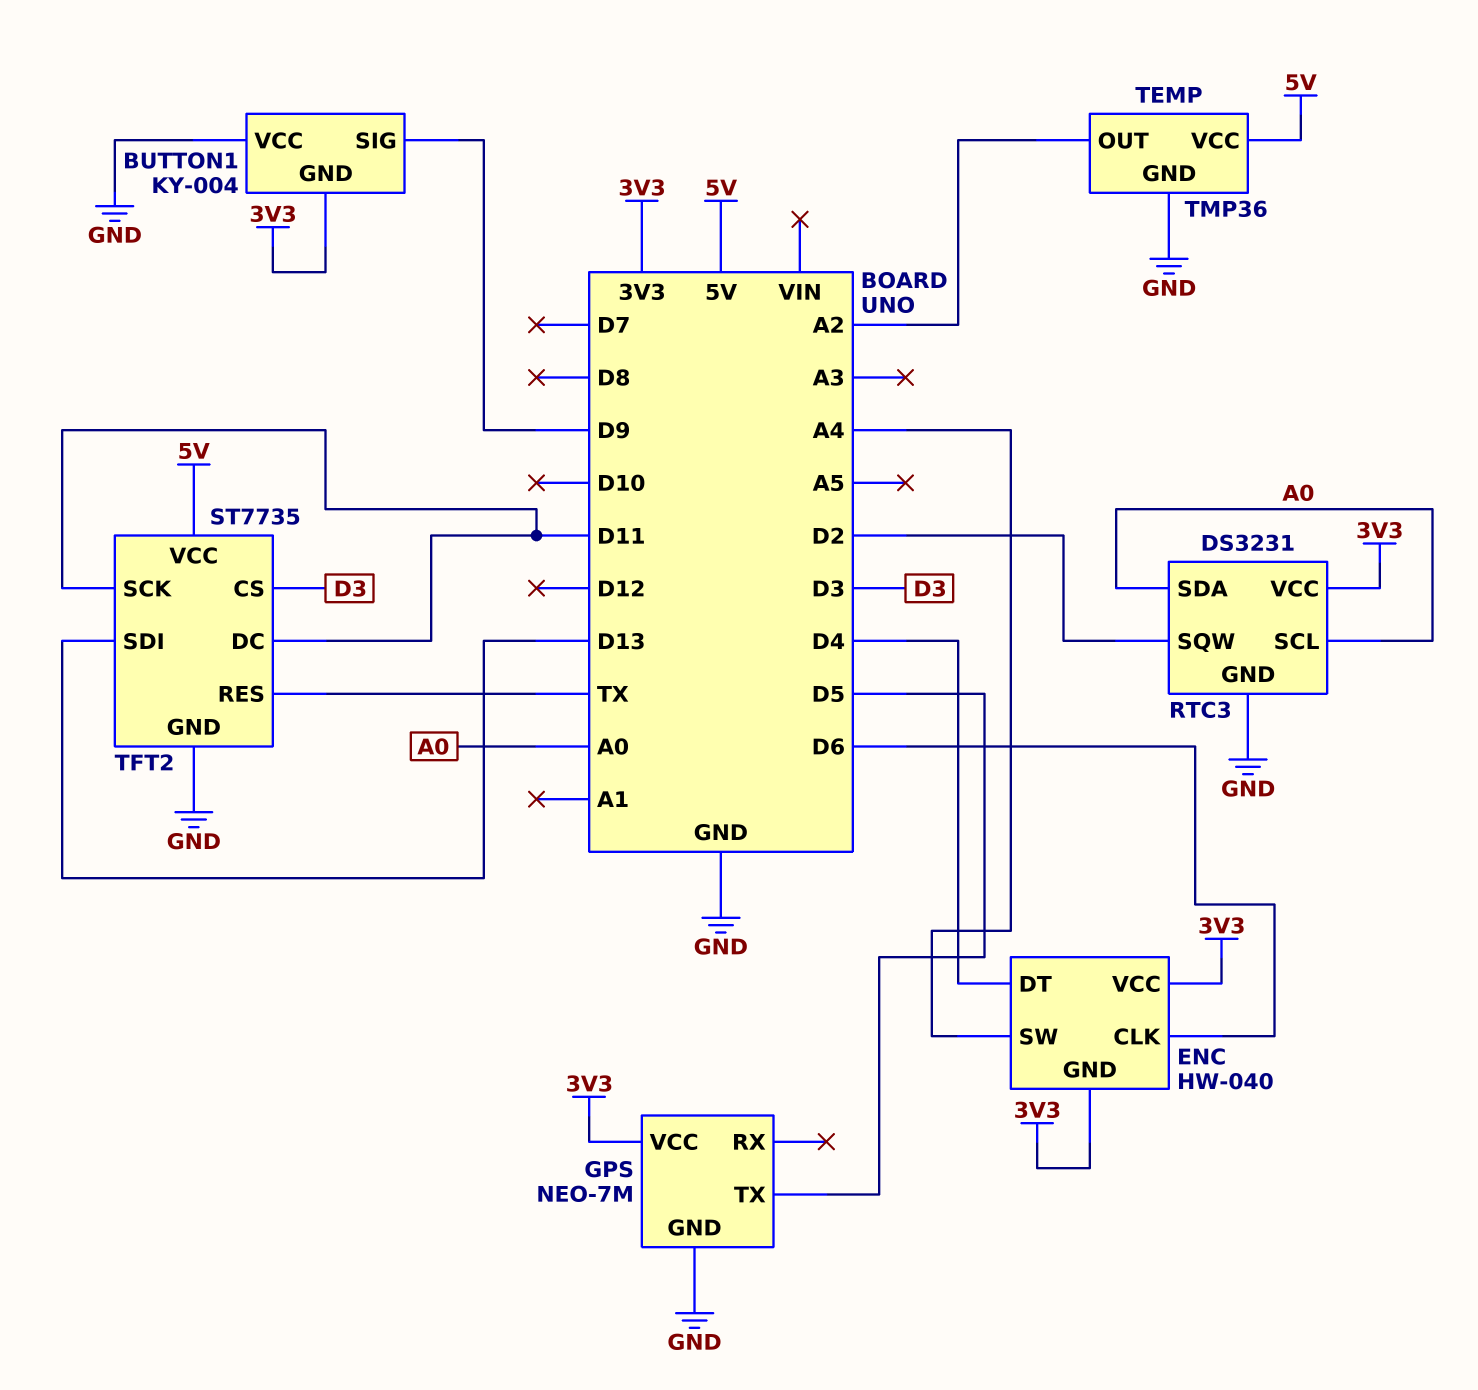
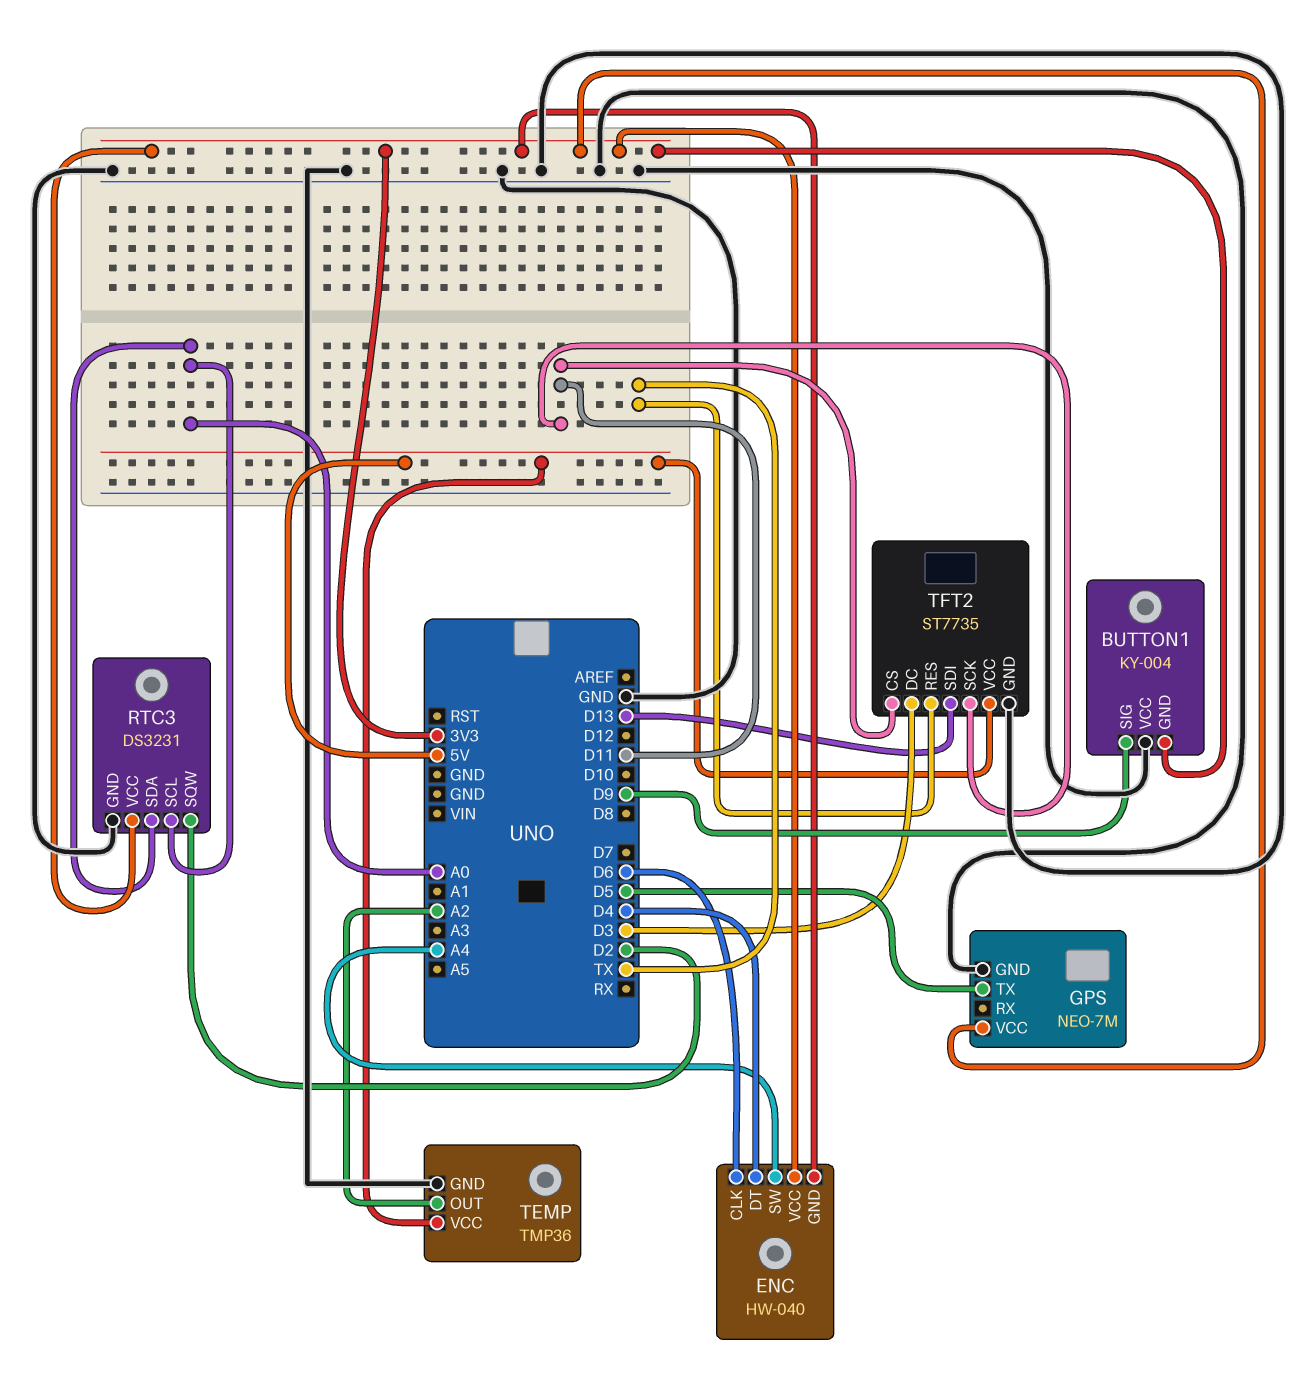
TFT2 pin CS: D3 -> D11
TFT2 pin DC: D11 -> D3

